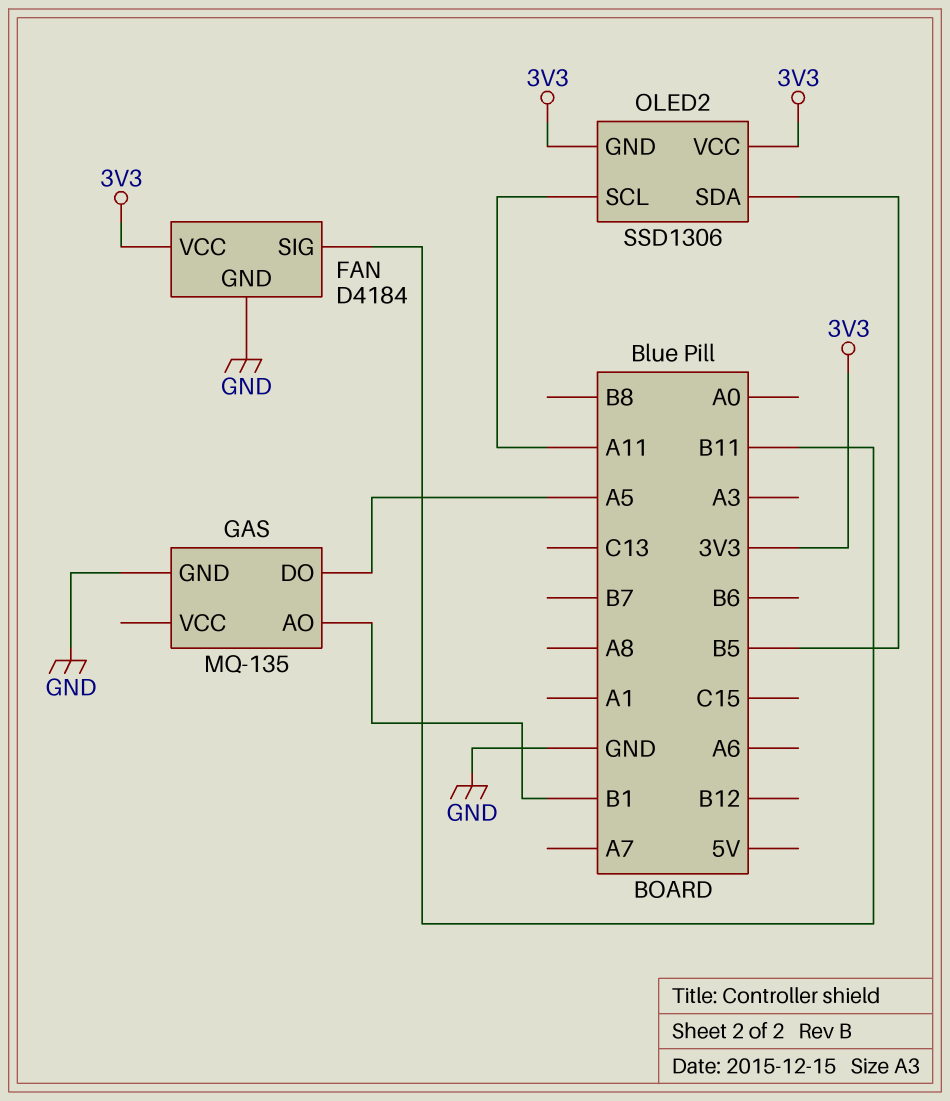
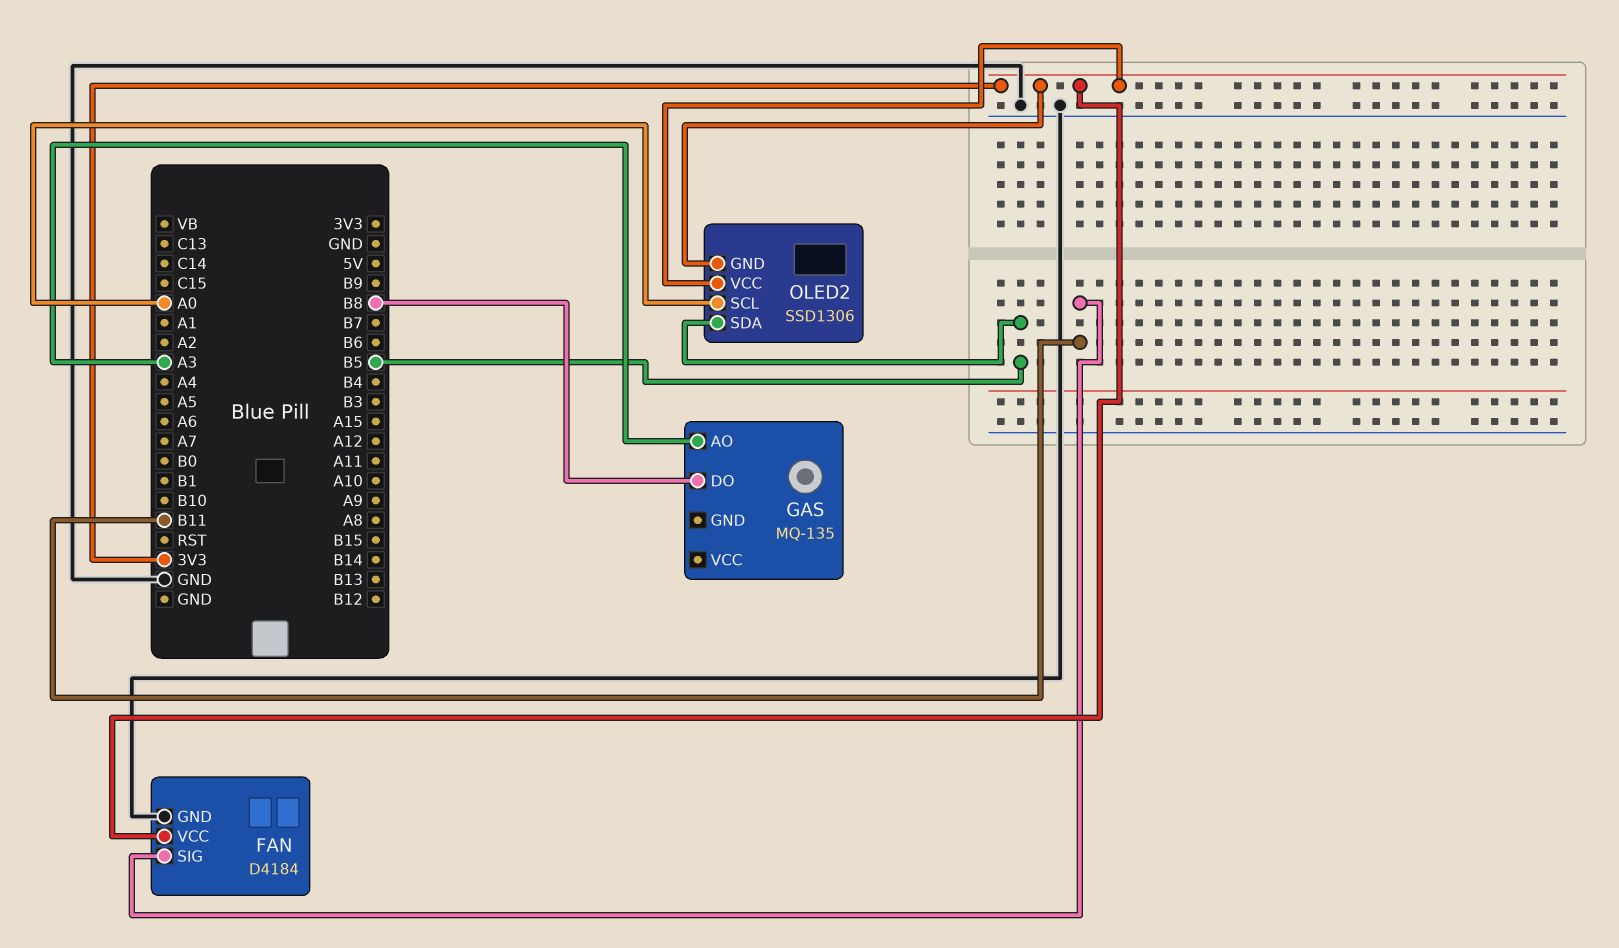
GAS pin AO: B1 -> A3
GAS pin DO: A5 -> B8
GAS pin GND: GND -> none
OLED2 pin SCL: A11 -> A0

